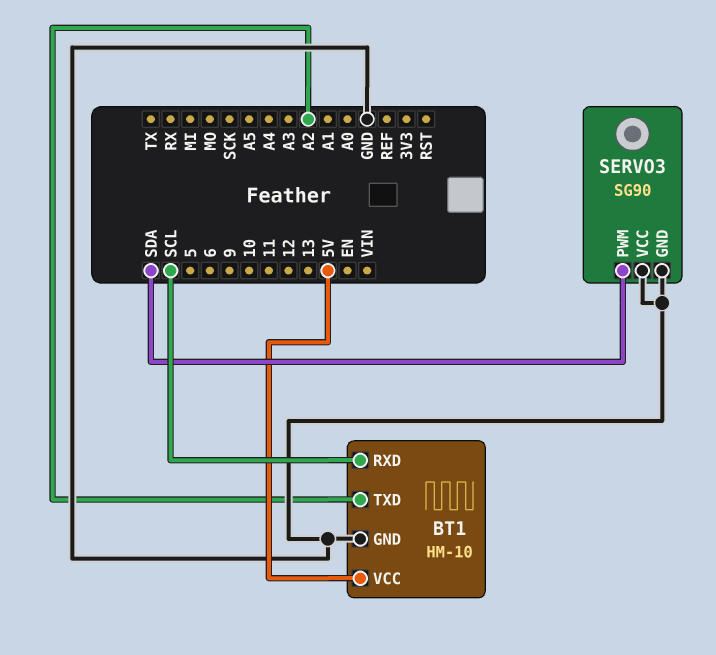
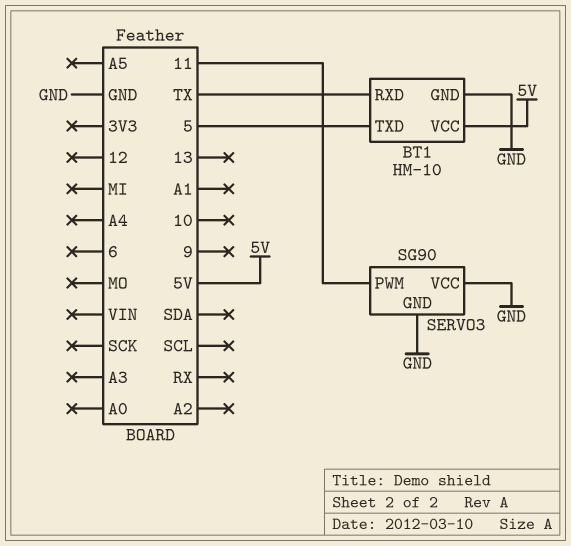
BT1 pin RXD: SCL -> TX
BT1 pin TXD: A2 -> 5
SERVO3 pin PWM: SDA -> 11

